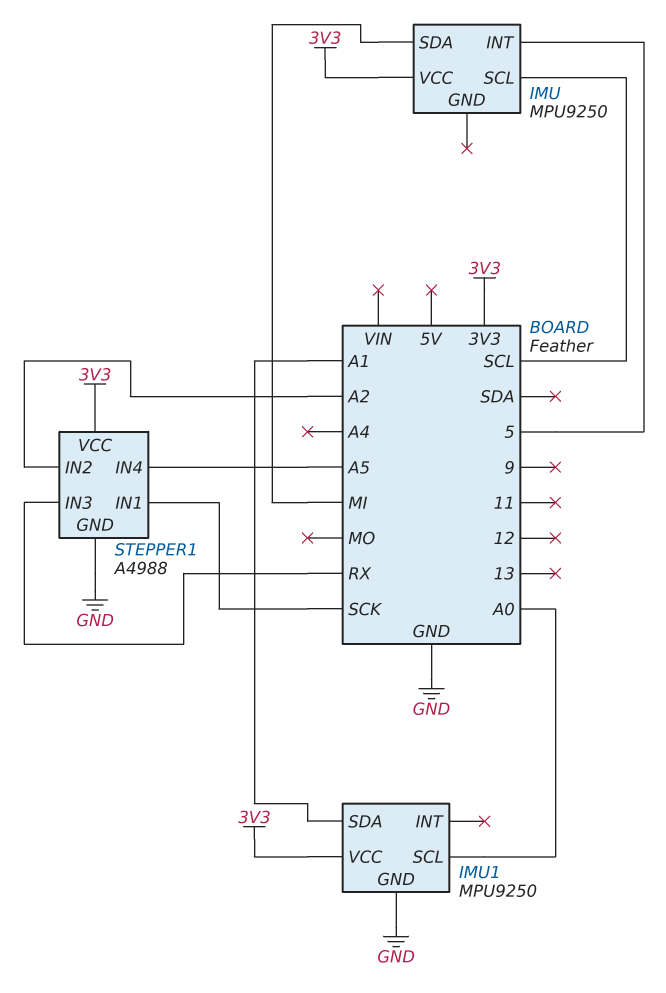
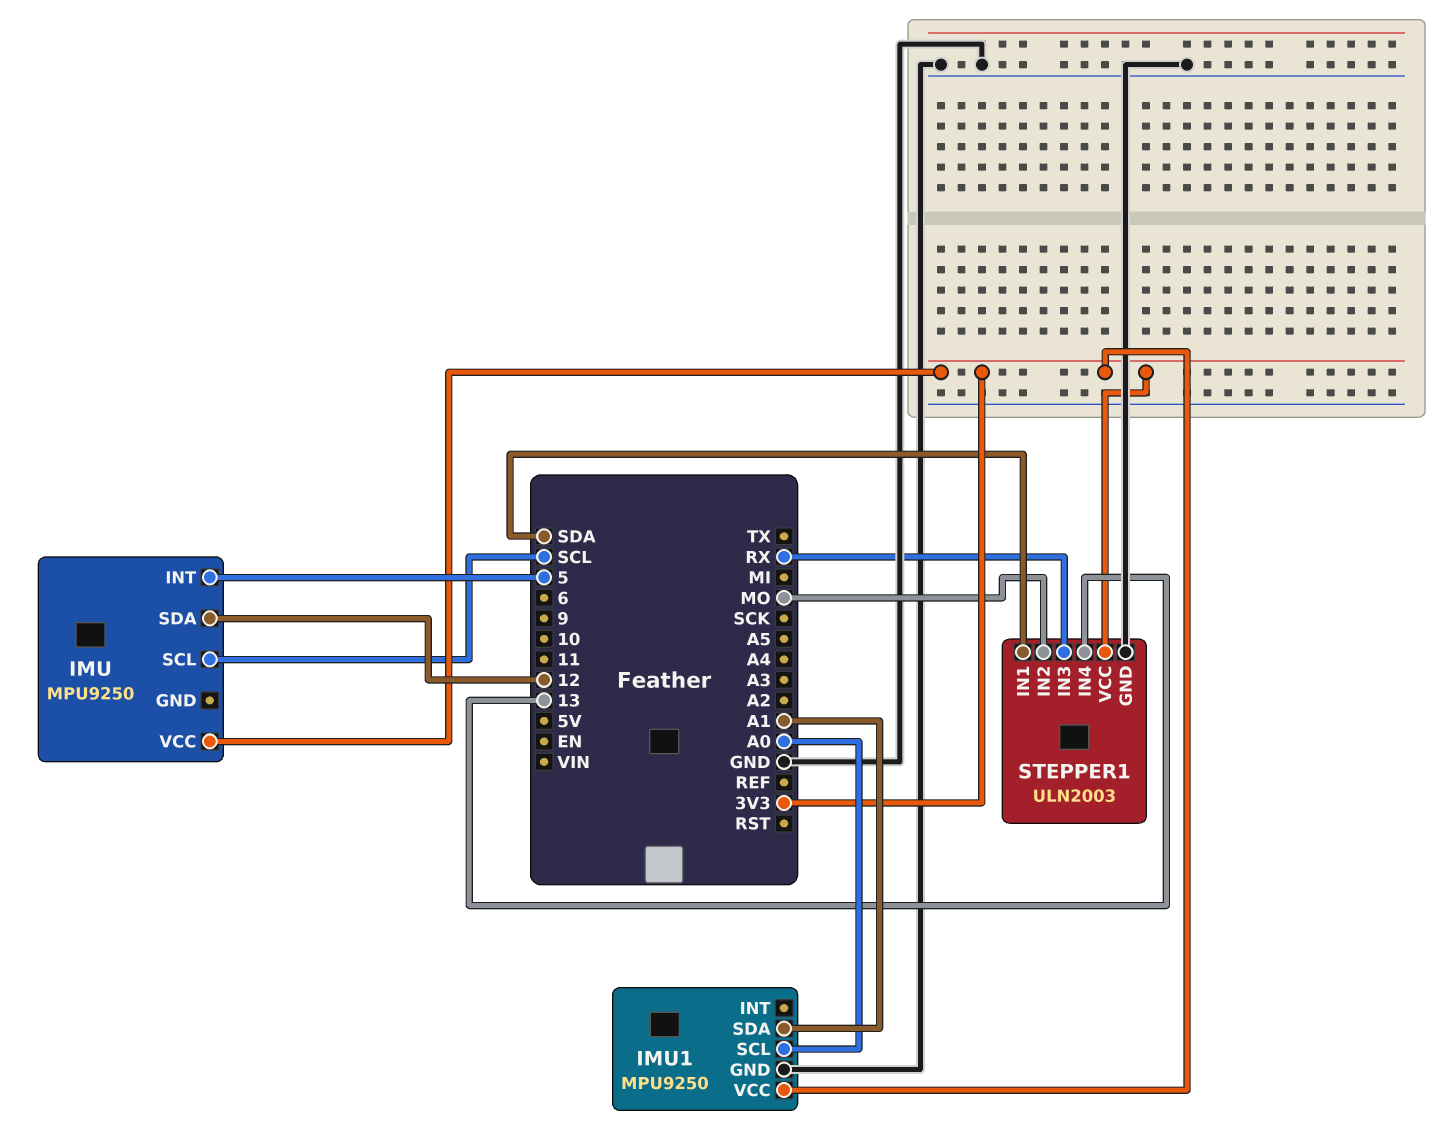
IMU pin SDA: MI -> 12
STEPPER1: A4988 -> ULN2003
STEPPER1 pin IN1: SCK -> SDA
STEPPER1 pin IN2: A2 -> MO
STEPPER1 pin IN4: A5 -> 13

